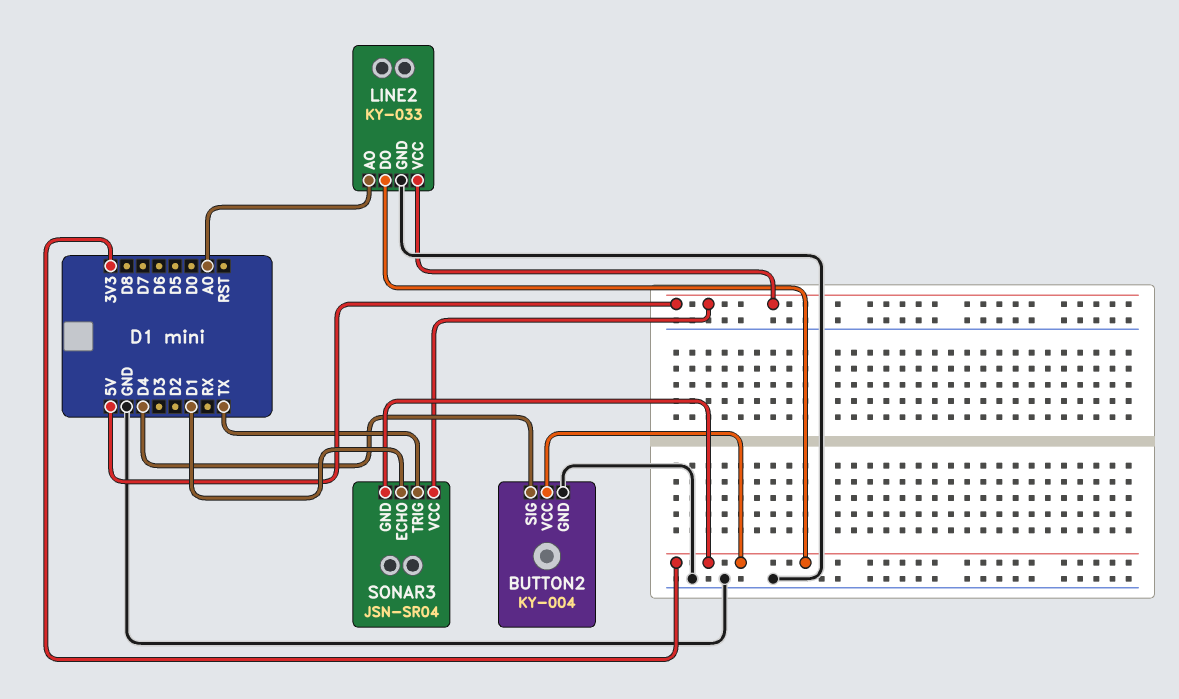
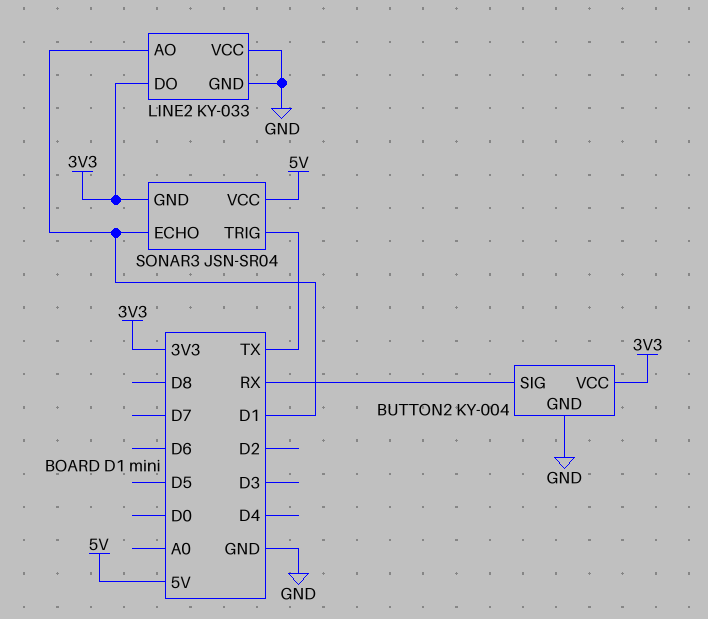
BUTTON2 pin SIG: D4 -> RX
LINE2 pin AO: A0 -> D1
LINE2 pin VCC: 5V -> GND

